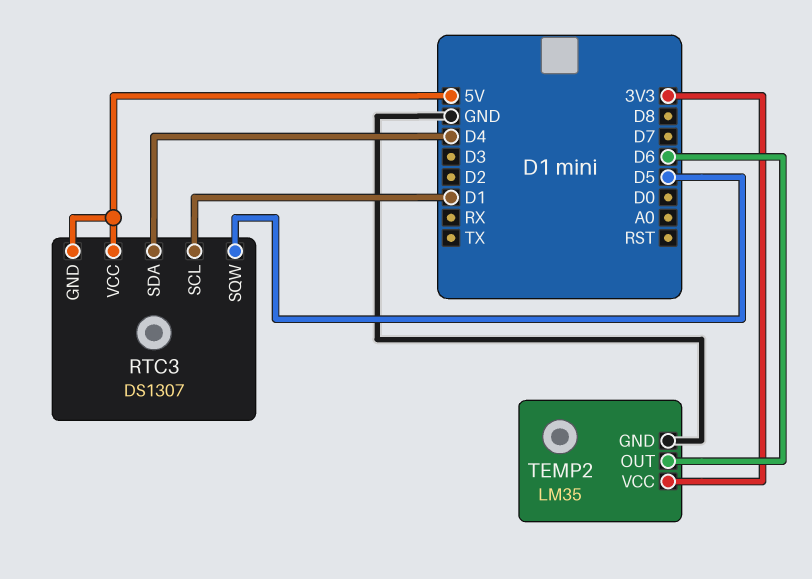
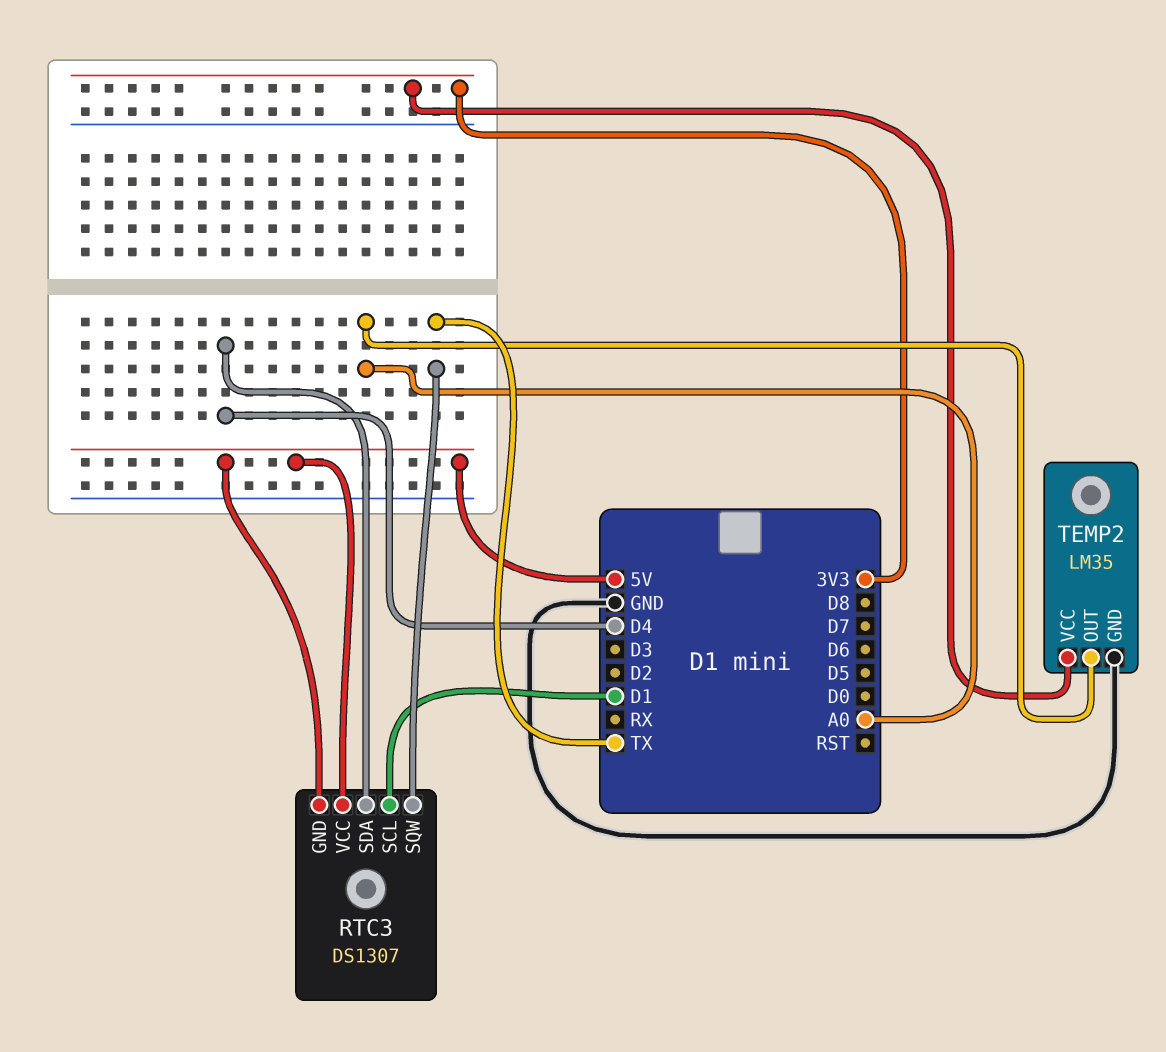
RTC3 pin SQW: D5 -> TX
TEMP2 pin OUT: D6 -> A0

